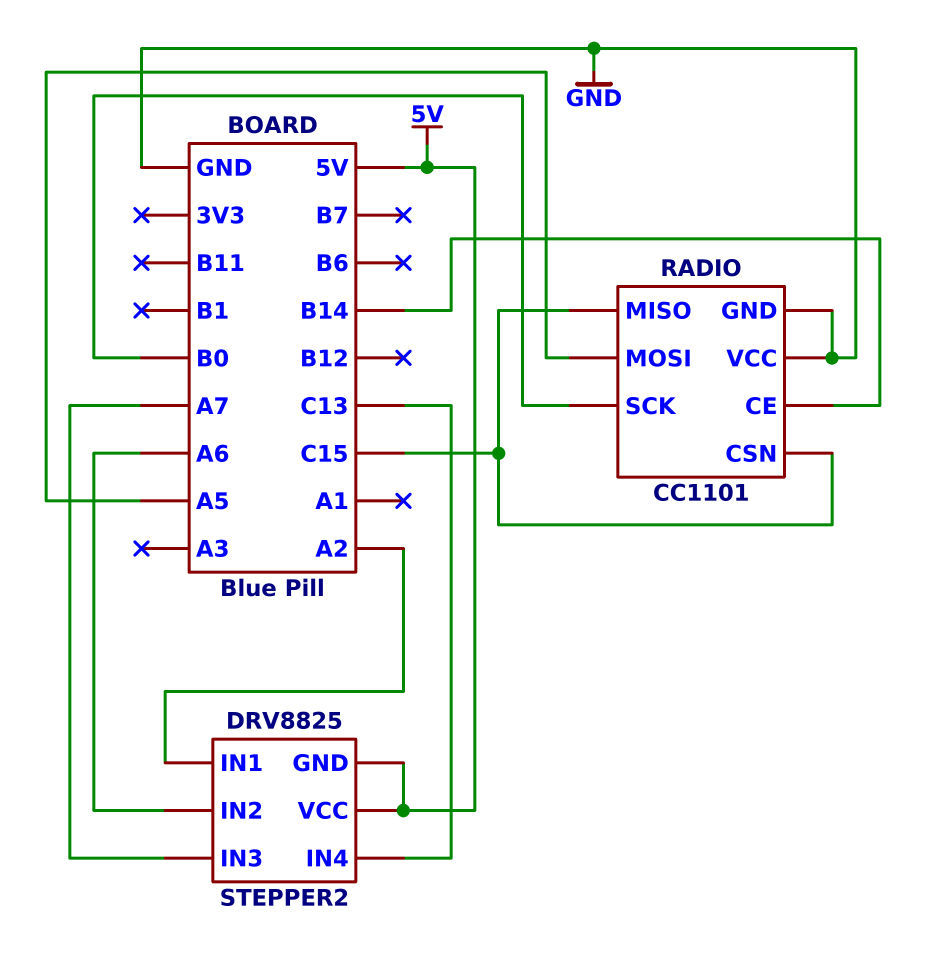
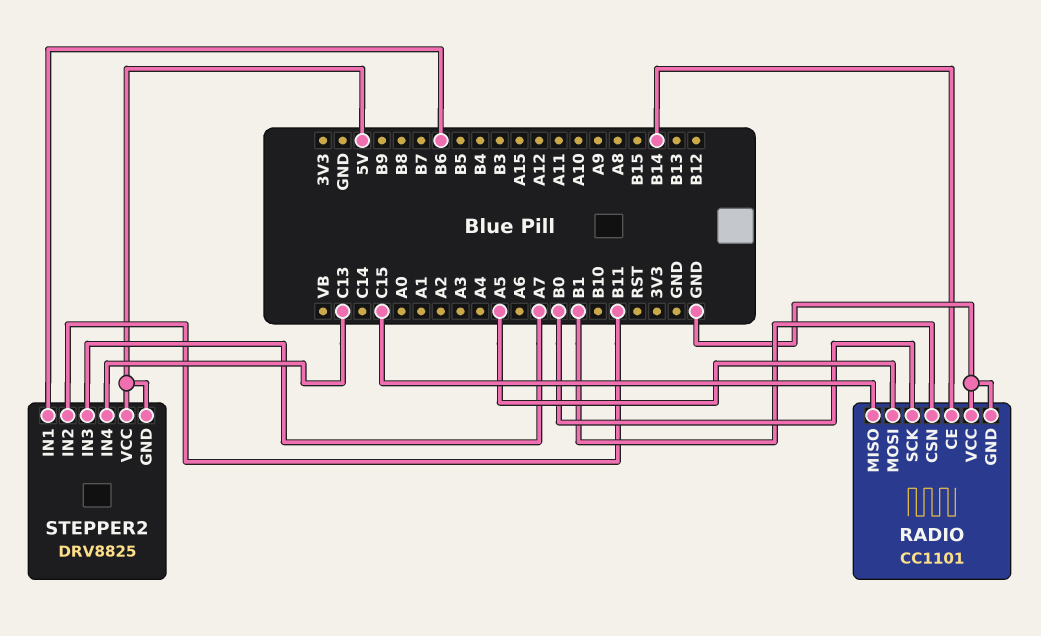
RADIO pin CSN: C15 -> B1
STEPPER2 pin IN1: A2 -> B6
STEPPER2 pin IN2: A6 -> B11

